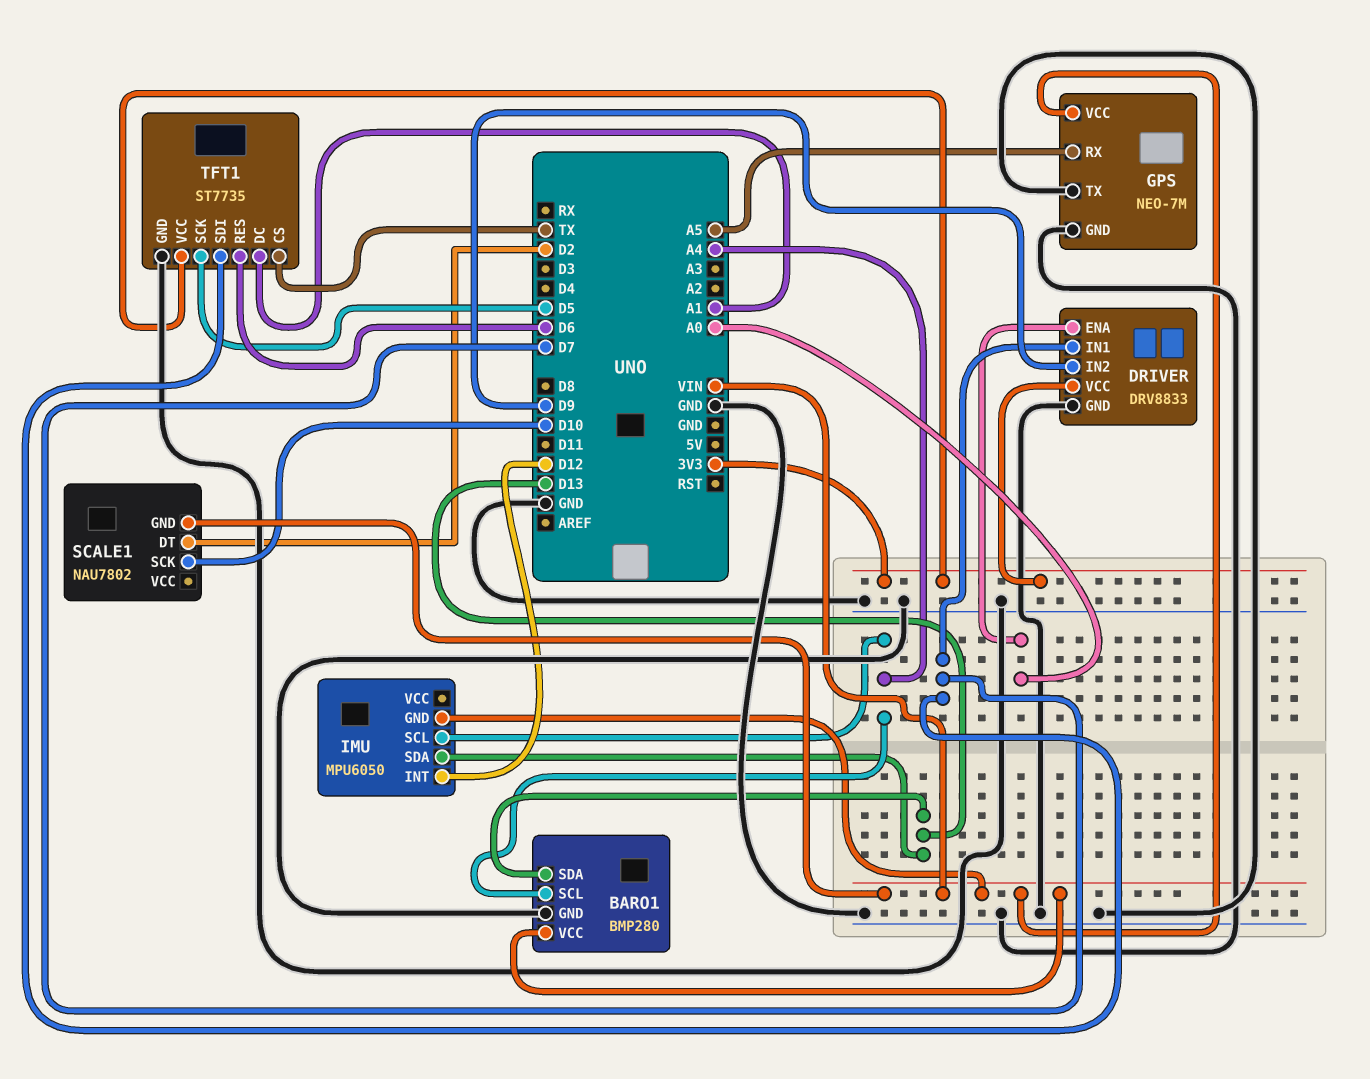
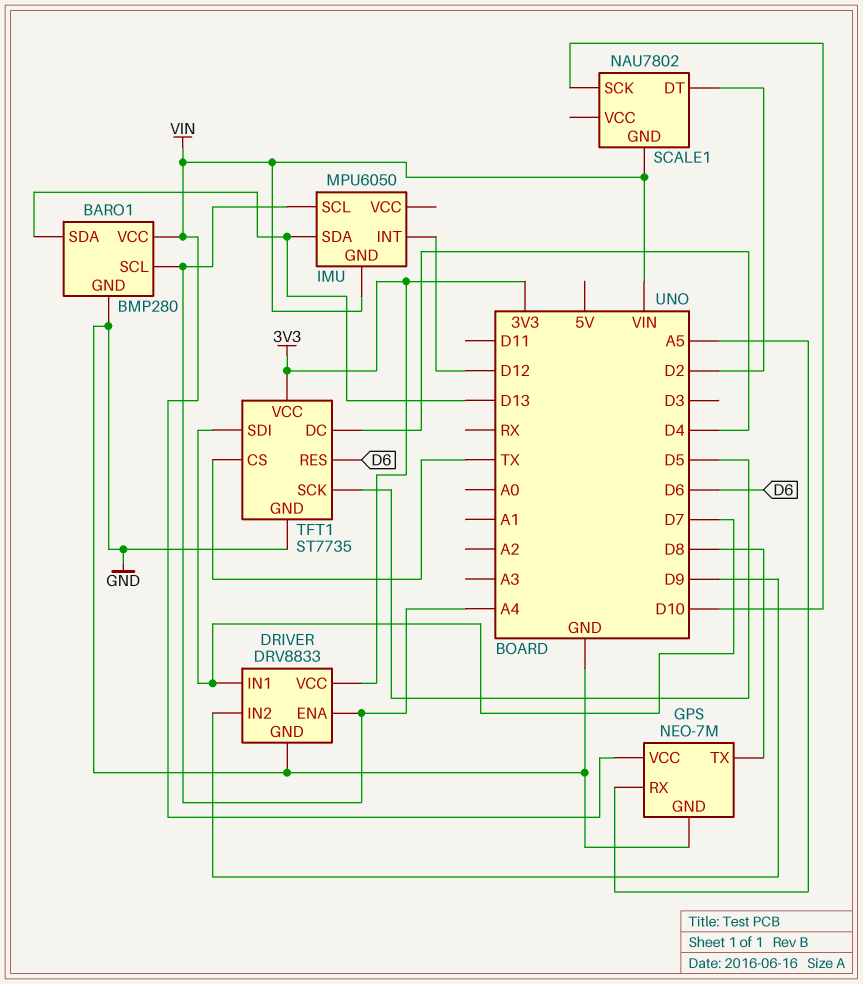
DRIVER pin ENA: A0 -> A4
GPS pin TX: GND -> D8
TFT1 pin DC: A1 -> D4

